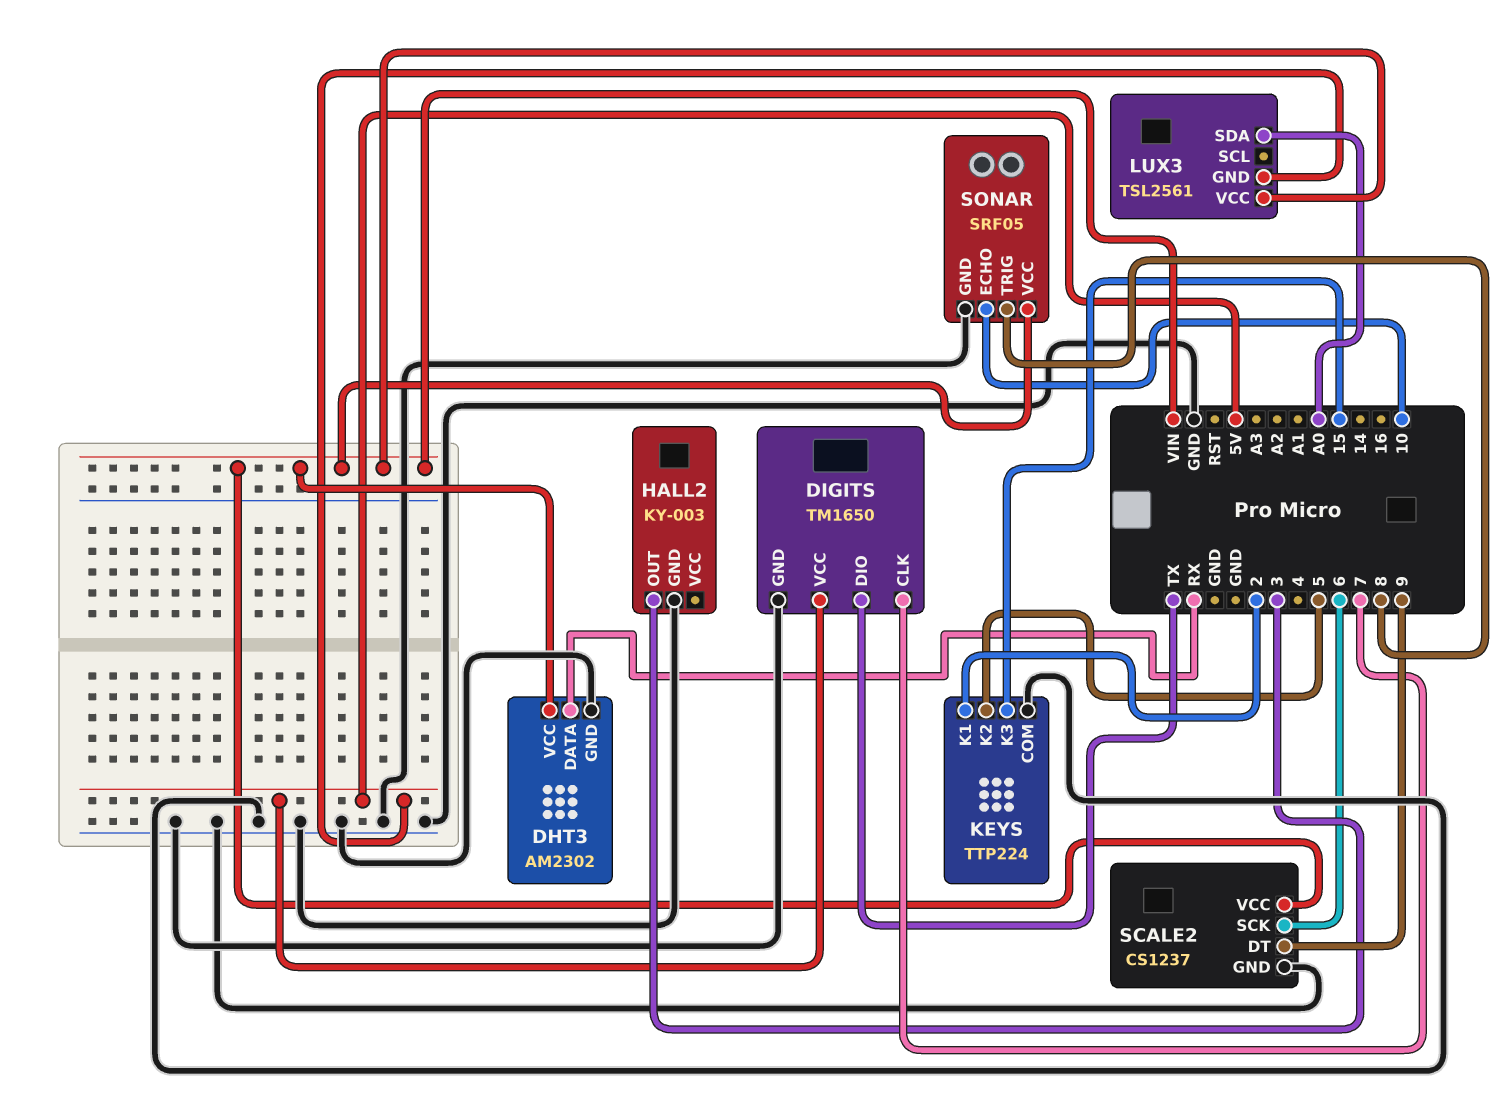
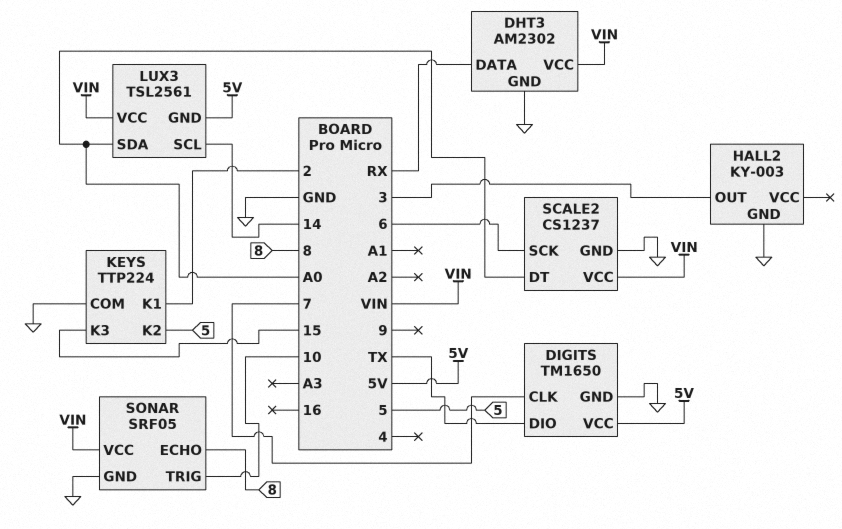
LUX3 pin SCL: none -> 14
SCALE2 pin DT: 9 -> A0
SONAR pin ECHO: 10 -> 8
SONAR pin TRIG: 8 -> 10

